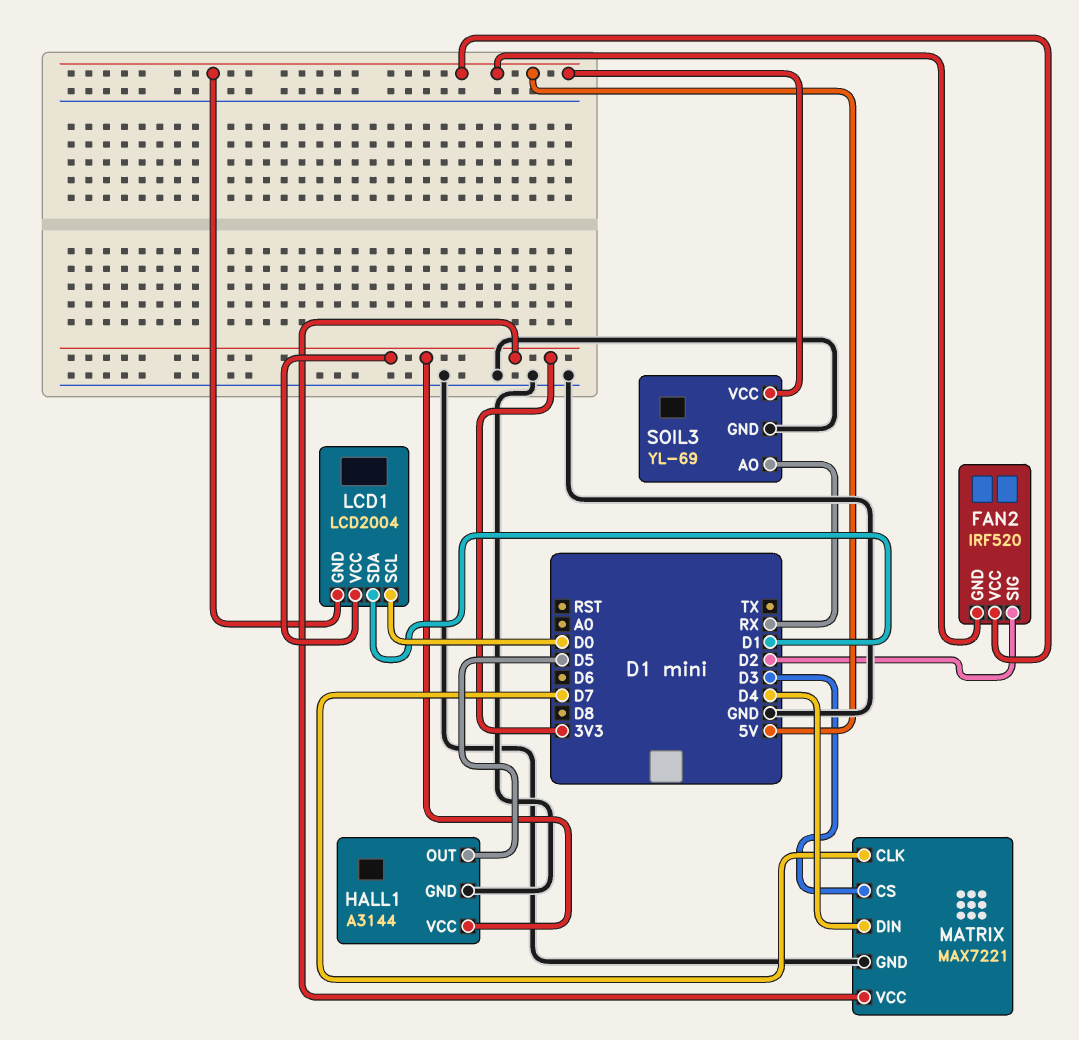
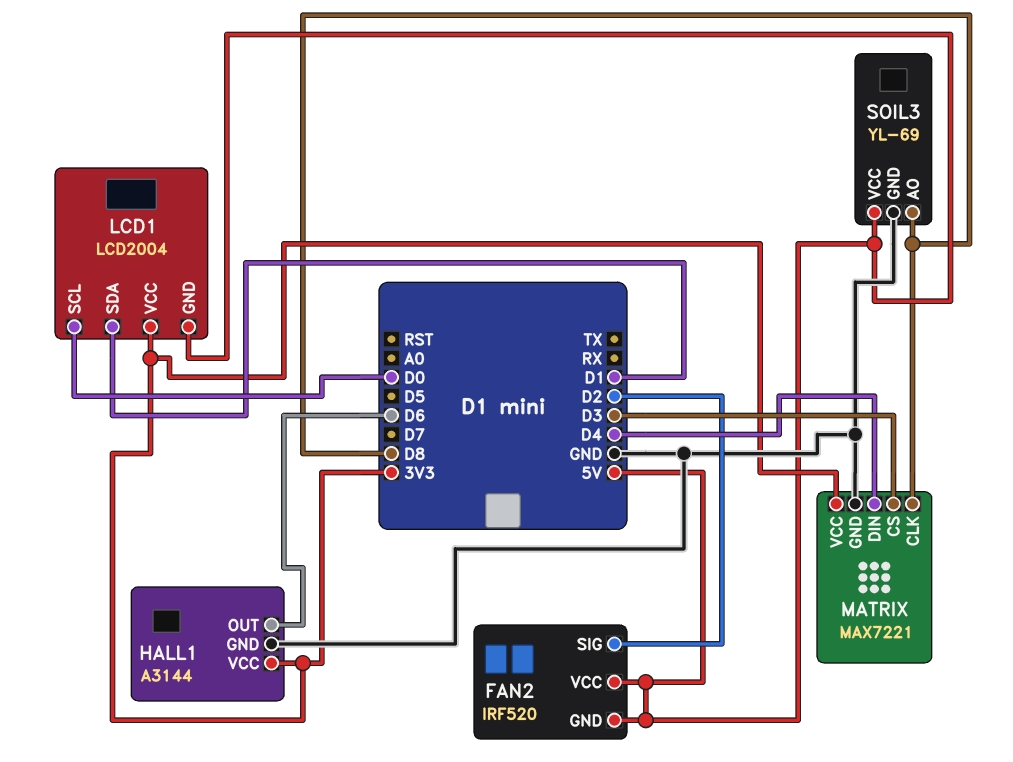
HALL1 pin OUT: D5 -> D6
MATRIX pin CLK: D7 -> D8
SOIL3 pin AO: RX -> D8

